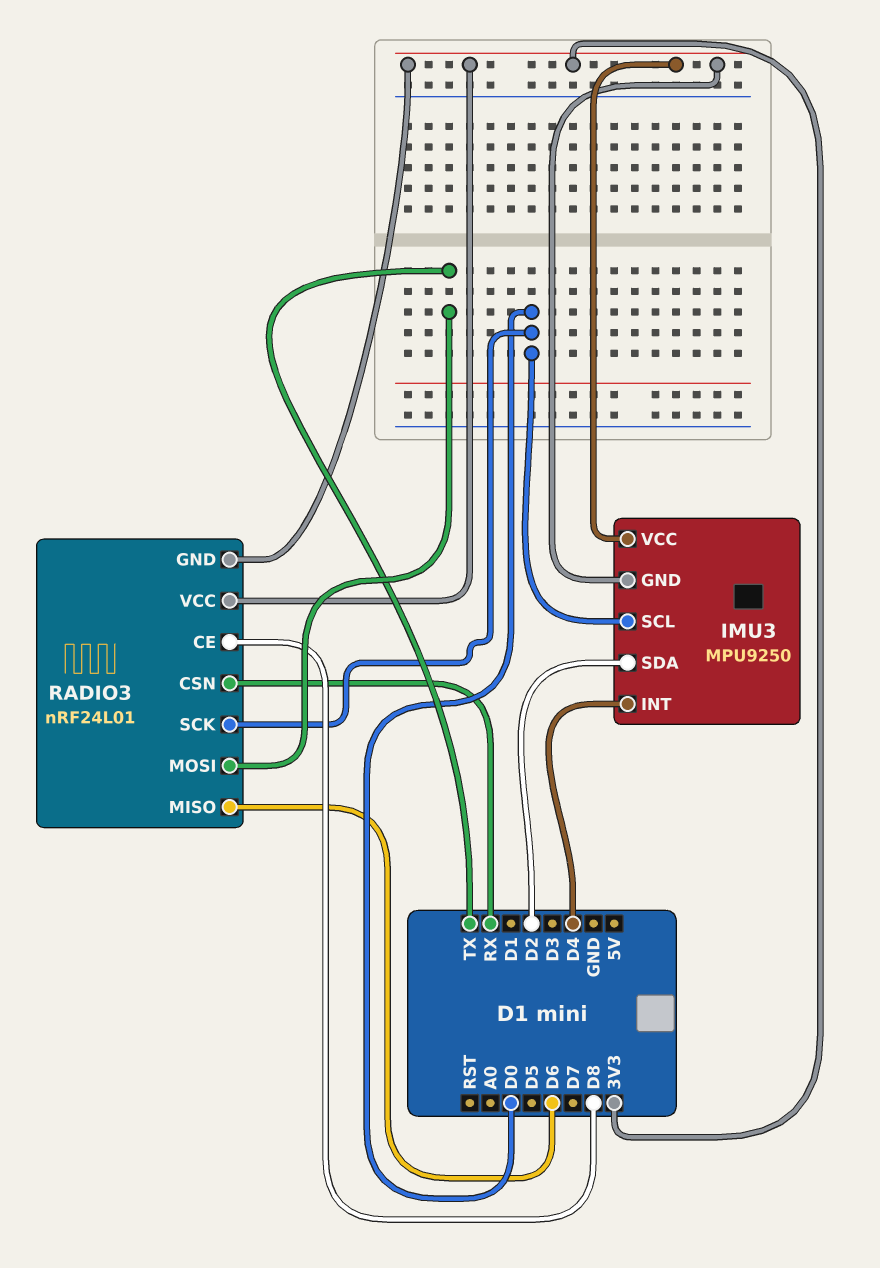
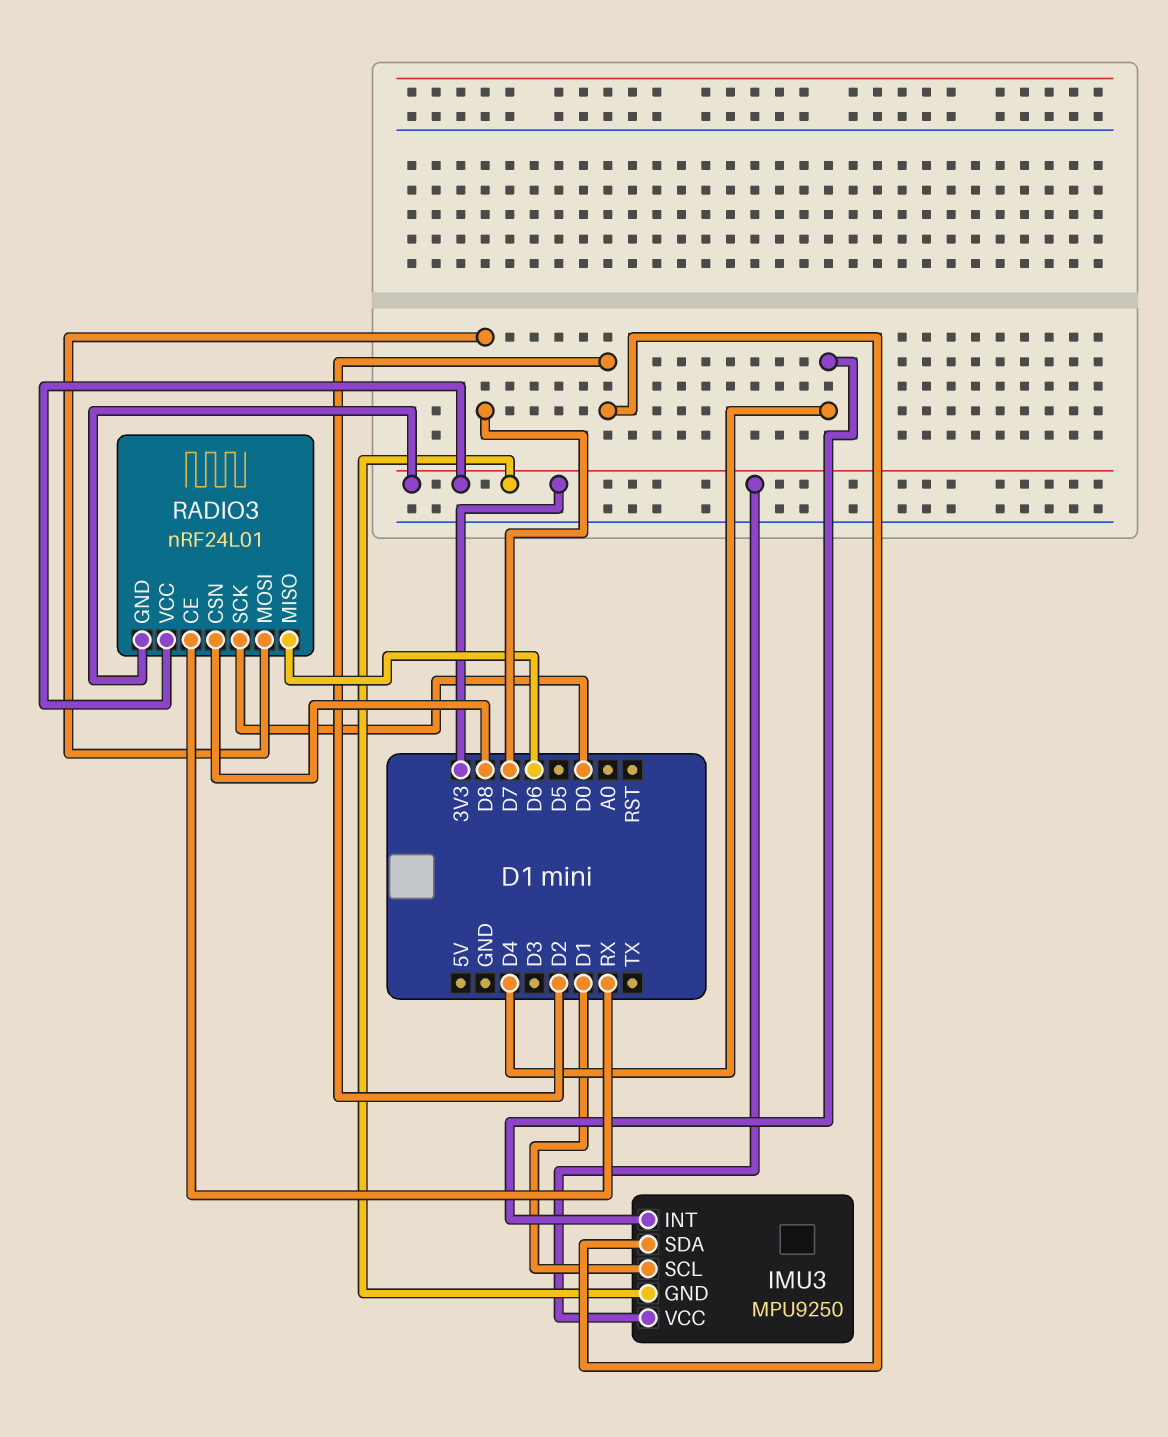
IMU3 pin SCL: D0 -> D1
RADIO3 pin CE: D8 -> RX
RADIO3 pin CSN: RX -> D8
RADIO3 pin MOSI: TX -> D7

